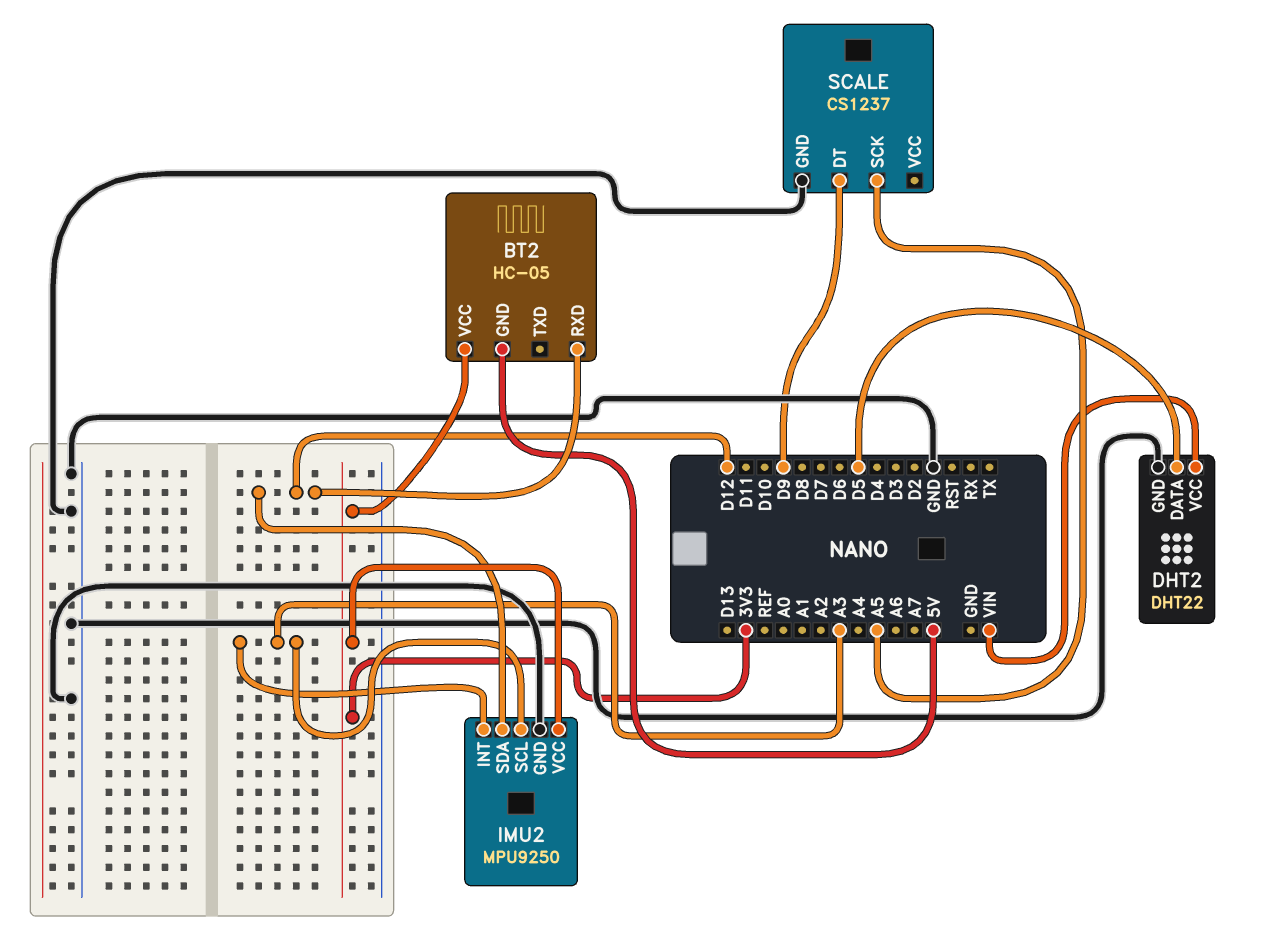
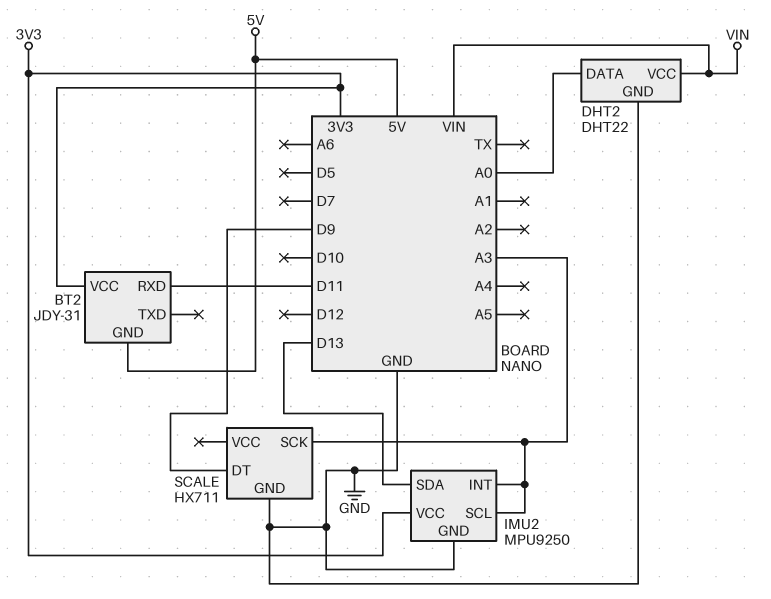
BT2: HC-05 -> JDY-31
BT2 pin RXD: D12 -> D11
DHT2 pin DATA: D5 -> A0
IMU2 pin SDA: D12 -> D13
SCALE: CS1237 -> HX711
SCALE pin SCK: A5 -> A3

